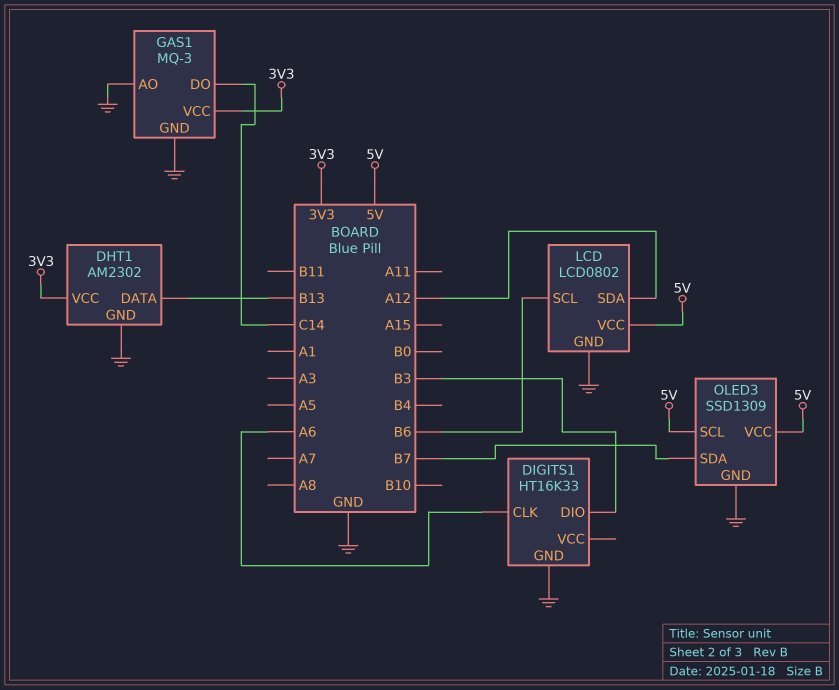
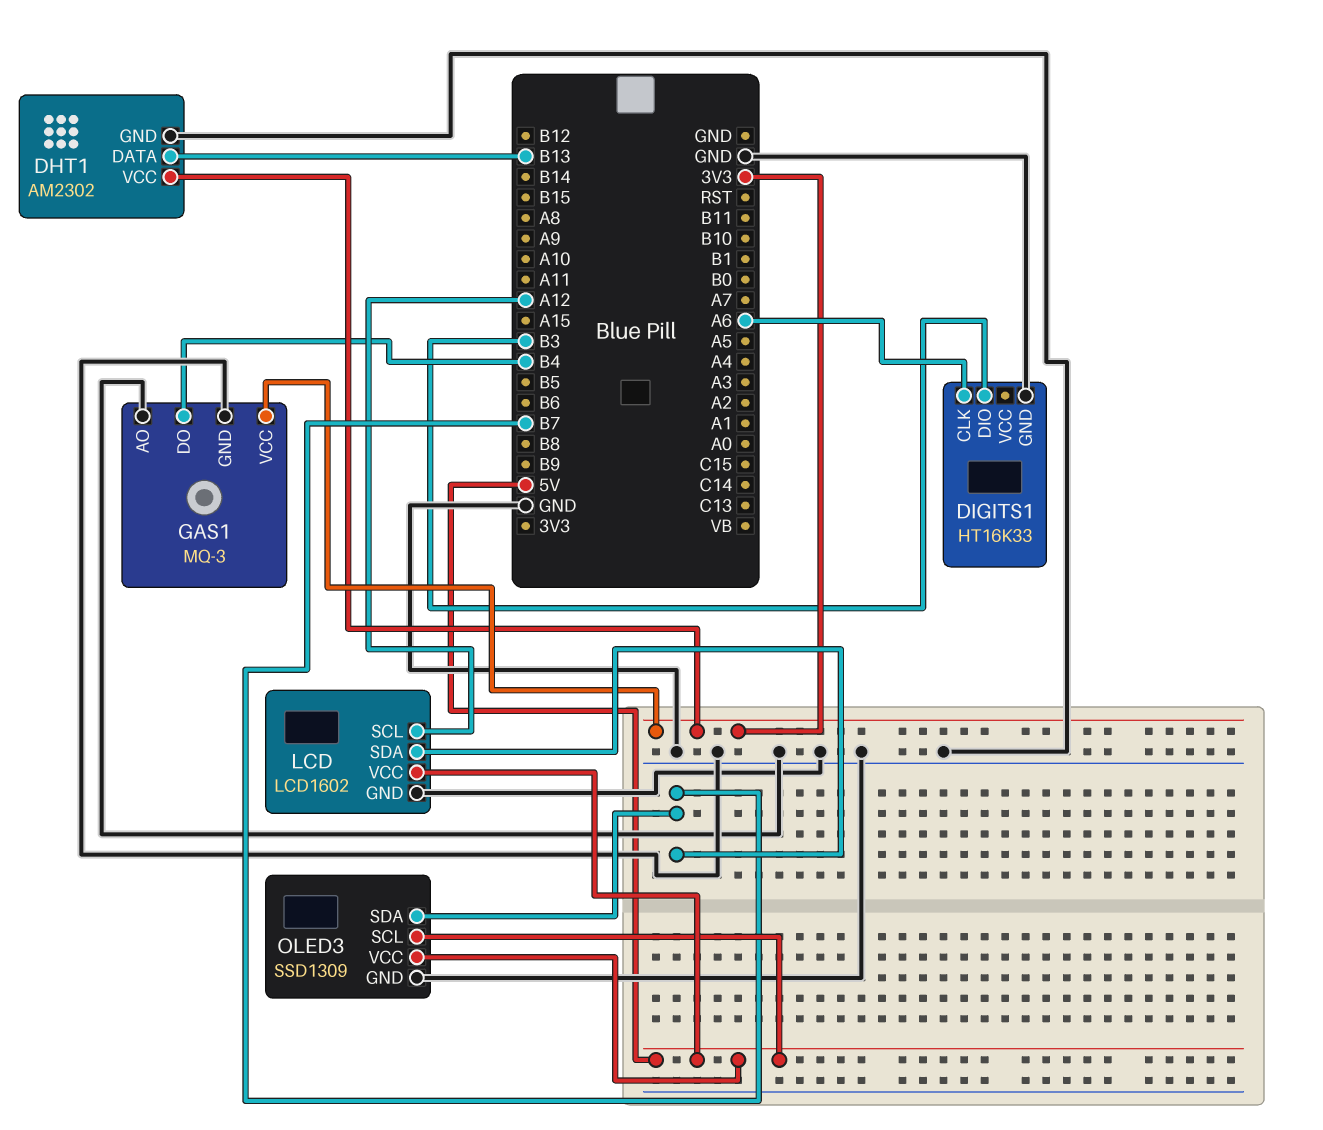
GAS1 pin DO: C14 -> B4
LCD: LCD0802 -> LCD1602
LCD pin SCL: B6 -> A12
LCD pin SDA: A12 -> B7

